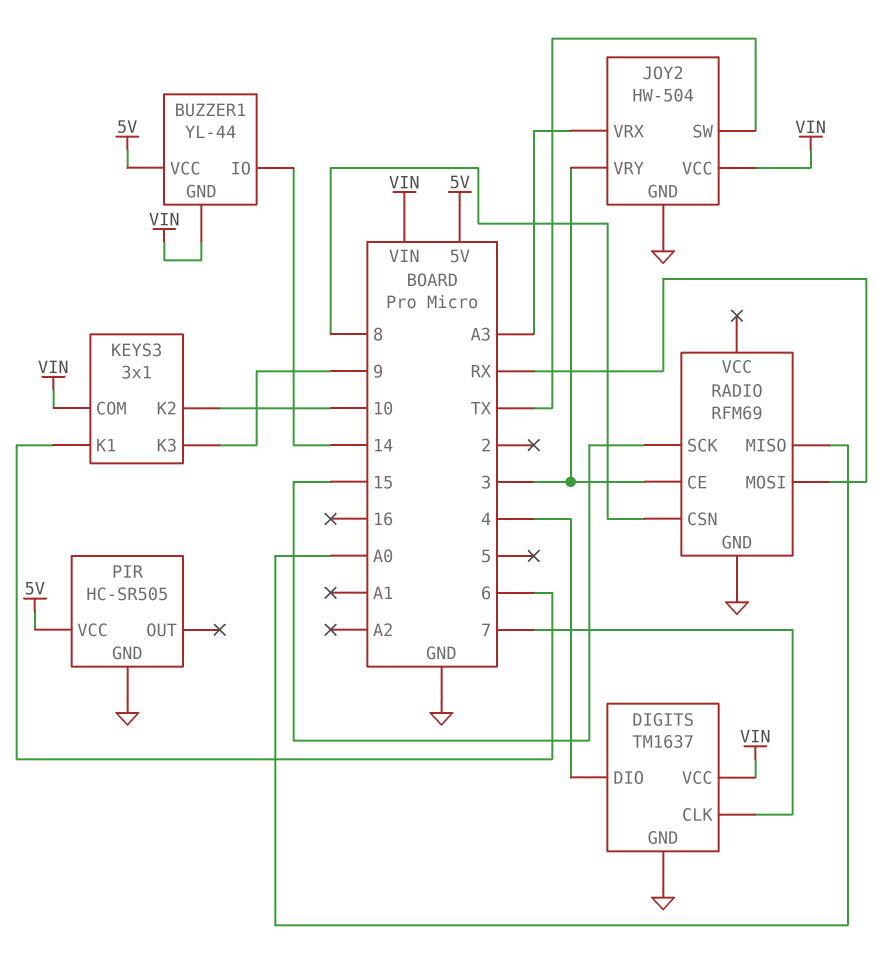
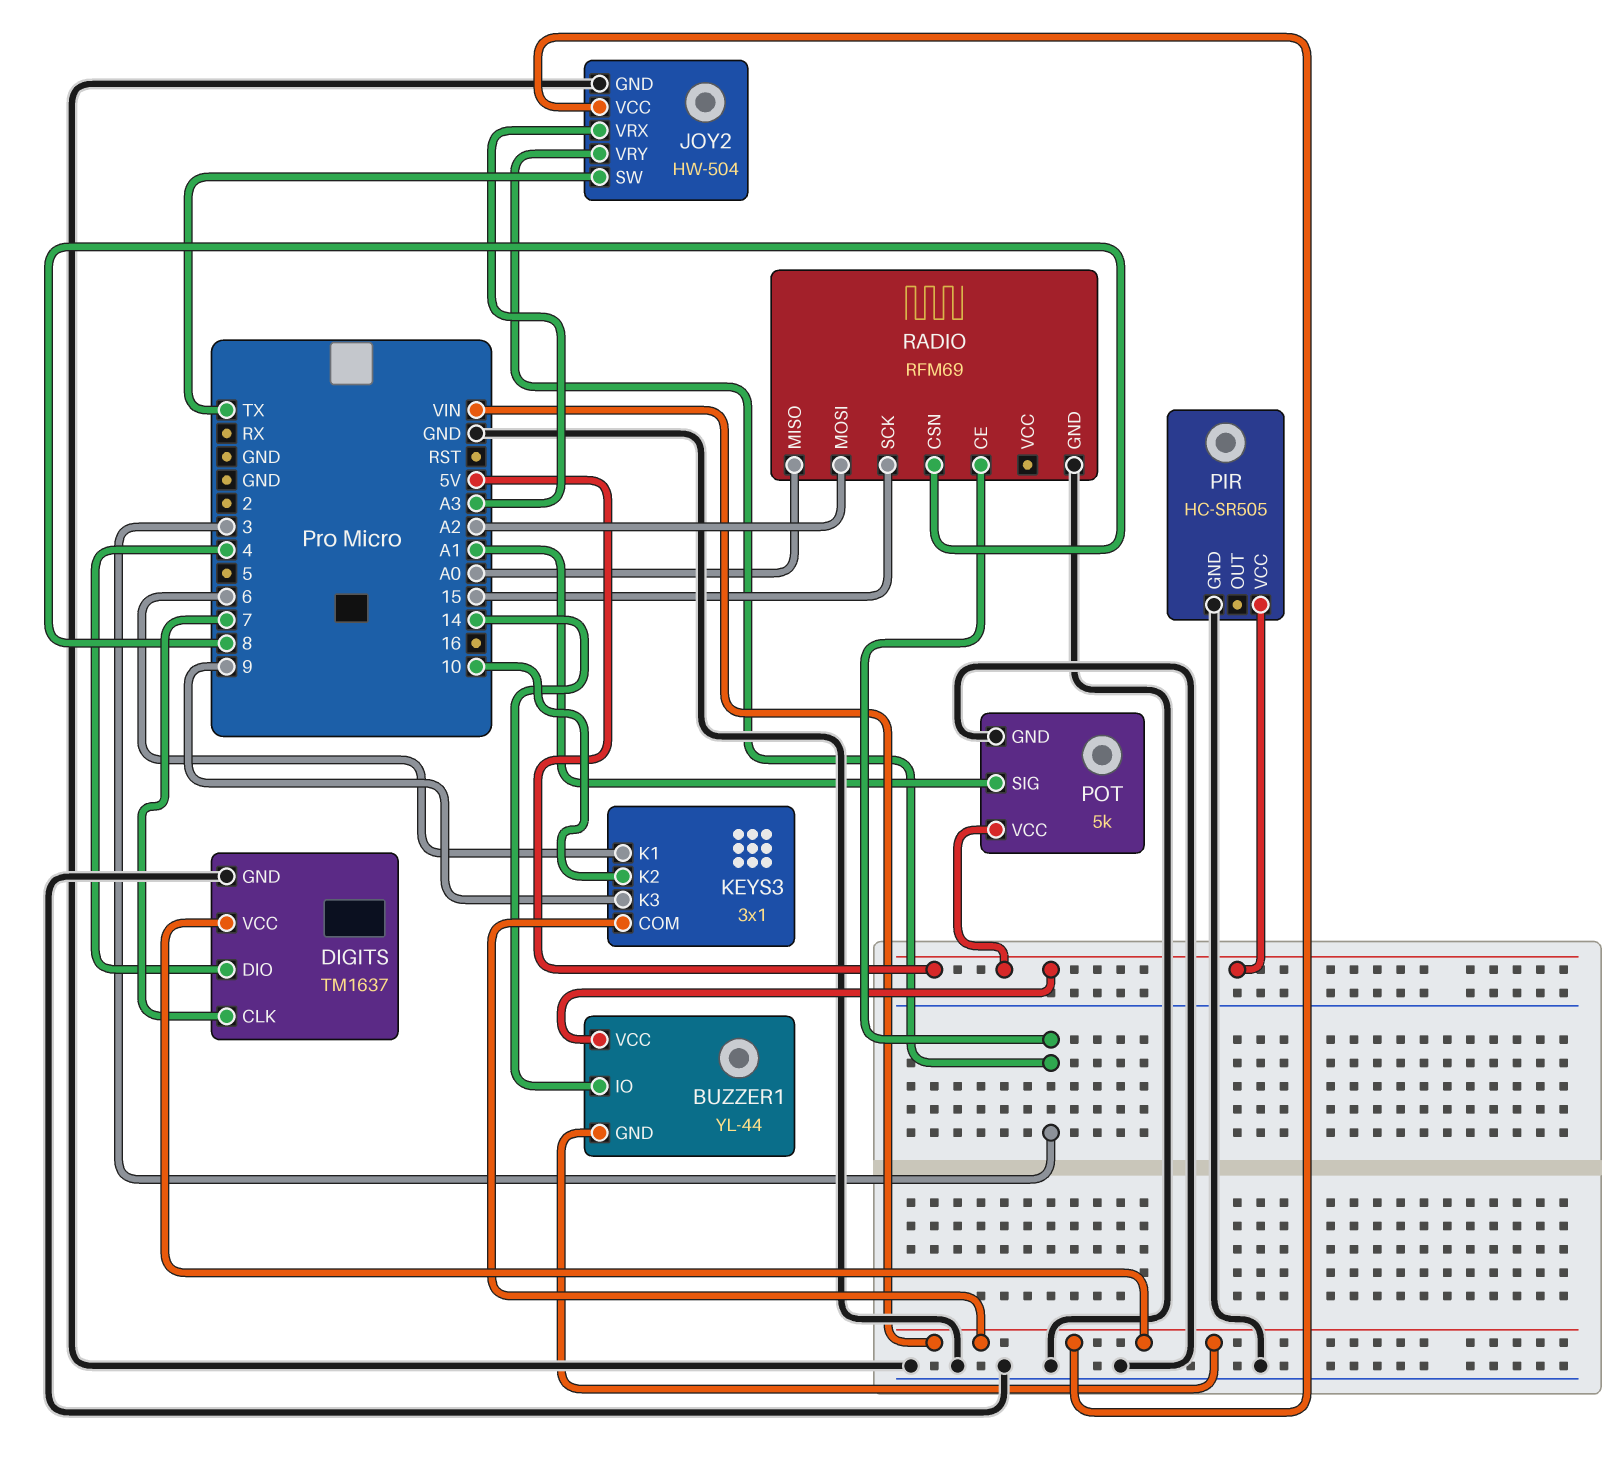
POT: none -> 5k
POT pin GND: none -> GND
POT pin SIG: none -> A1
POT pin VCC: none -> 5V
RADIO pin MOSI: RX -> A2

